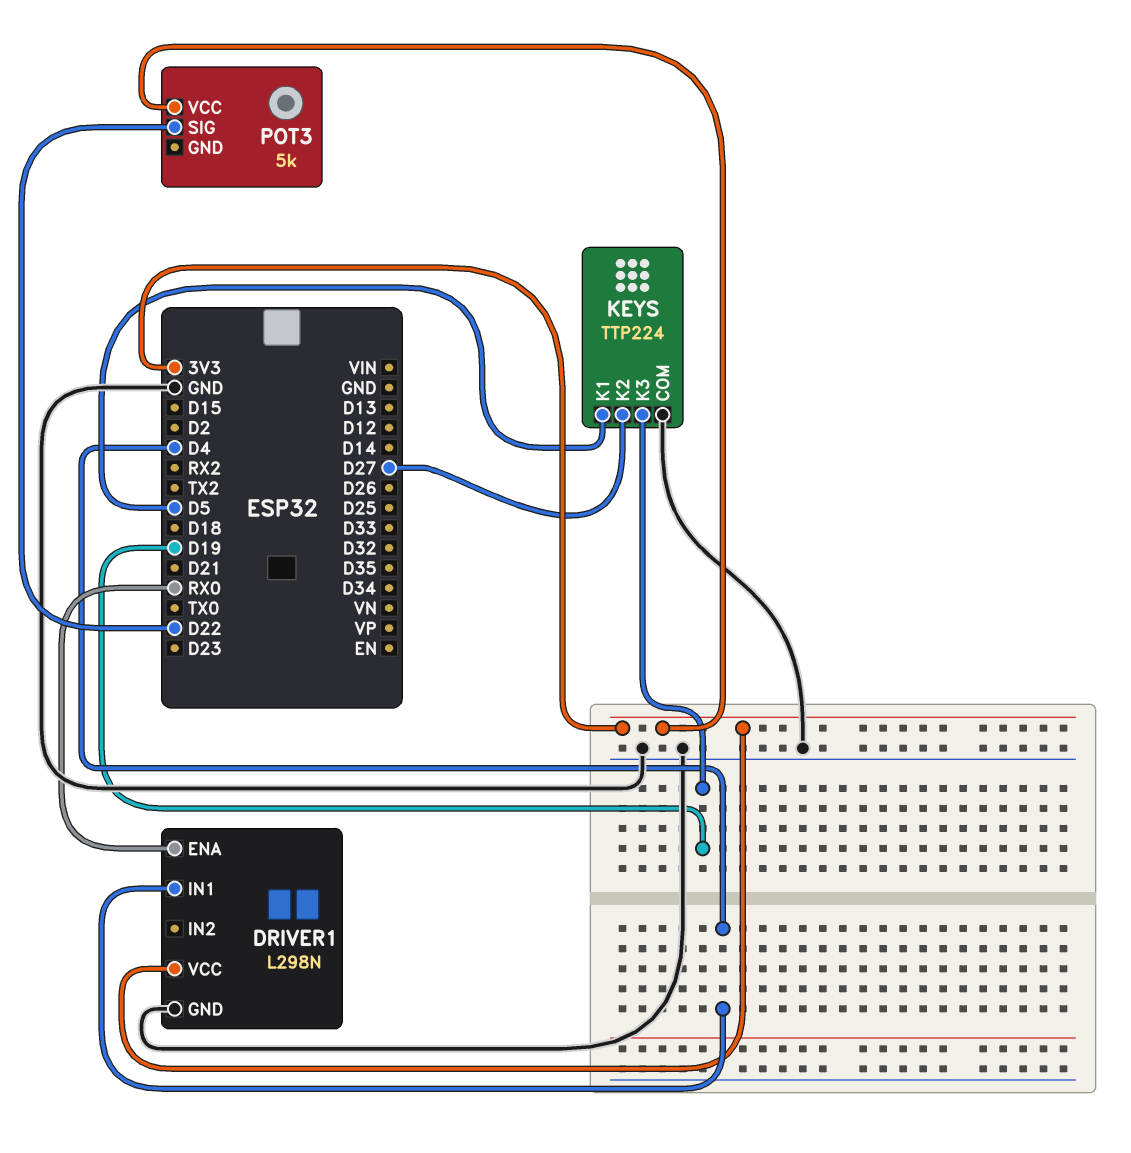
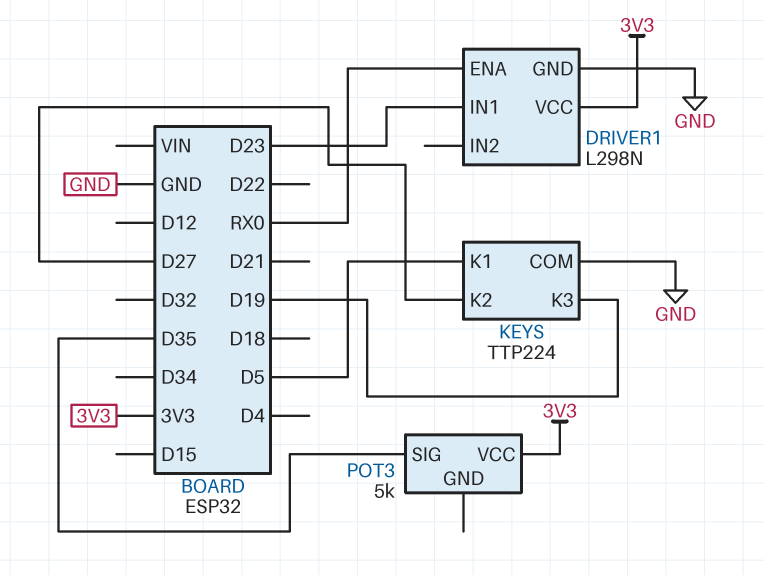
DRIVER1 pin IN1: D4 -> D23
POT3 pin SIG: D22 -> D35

